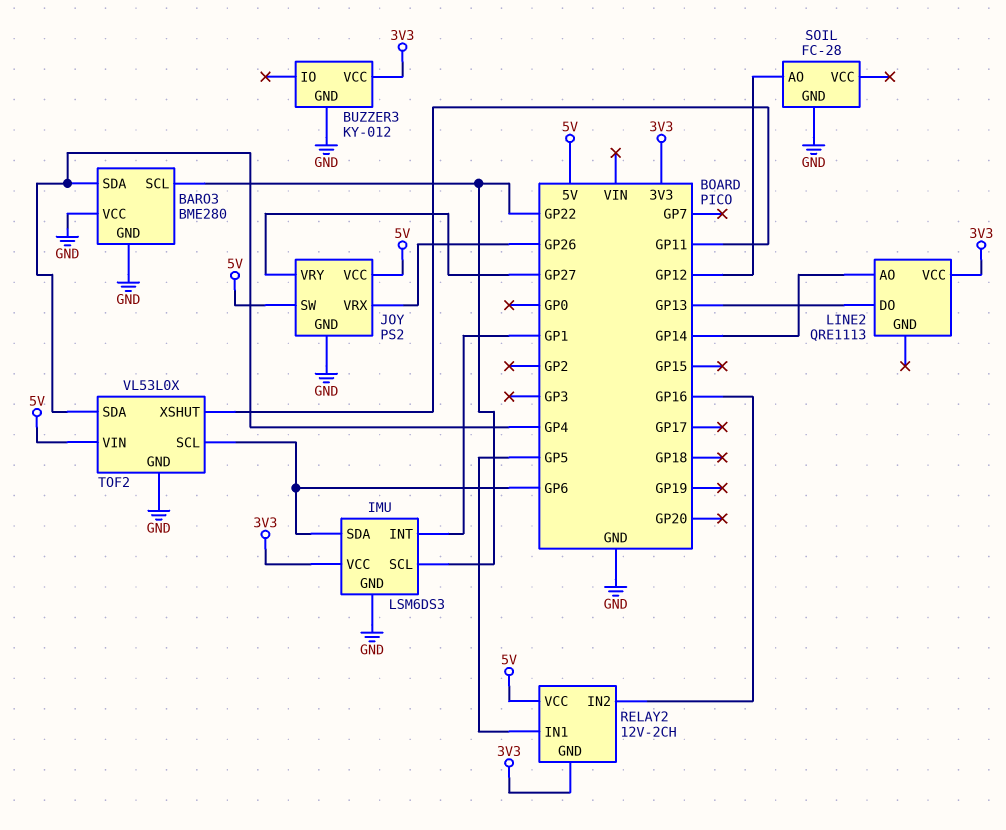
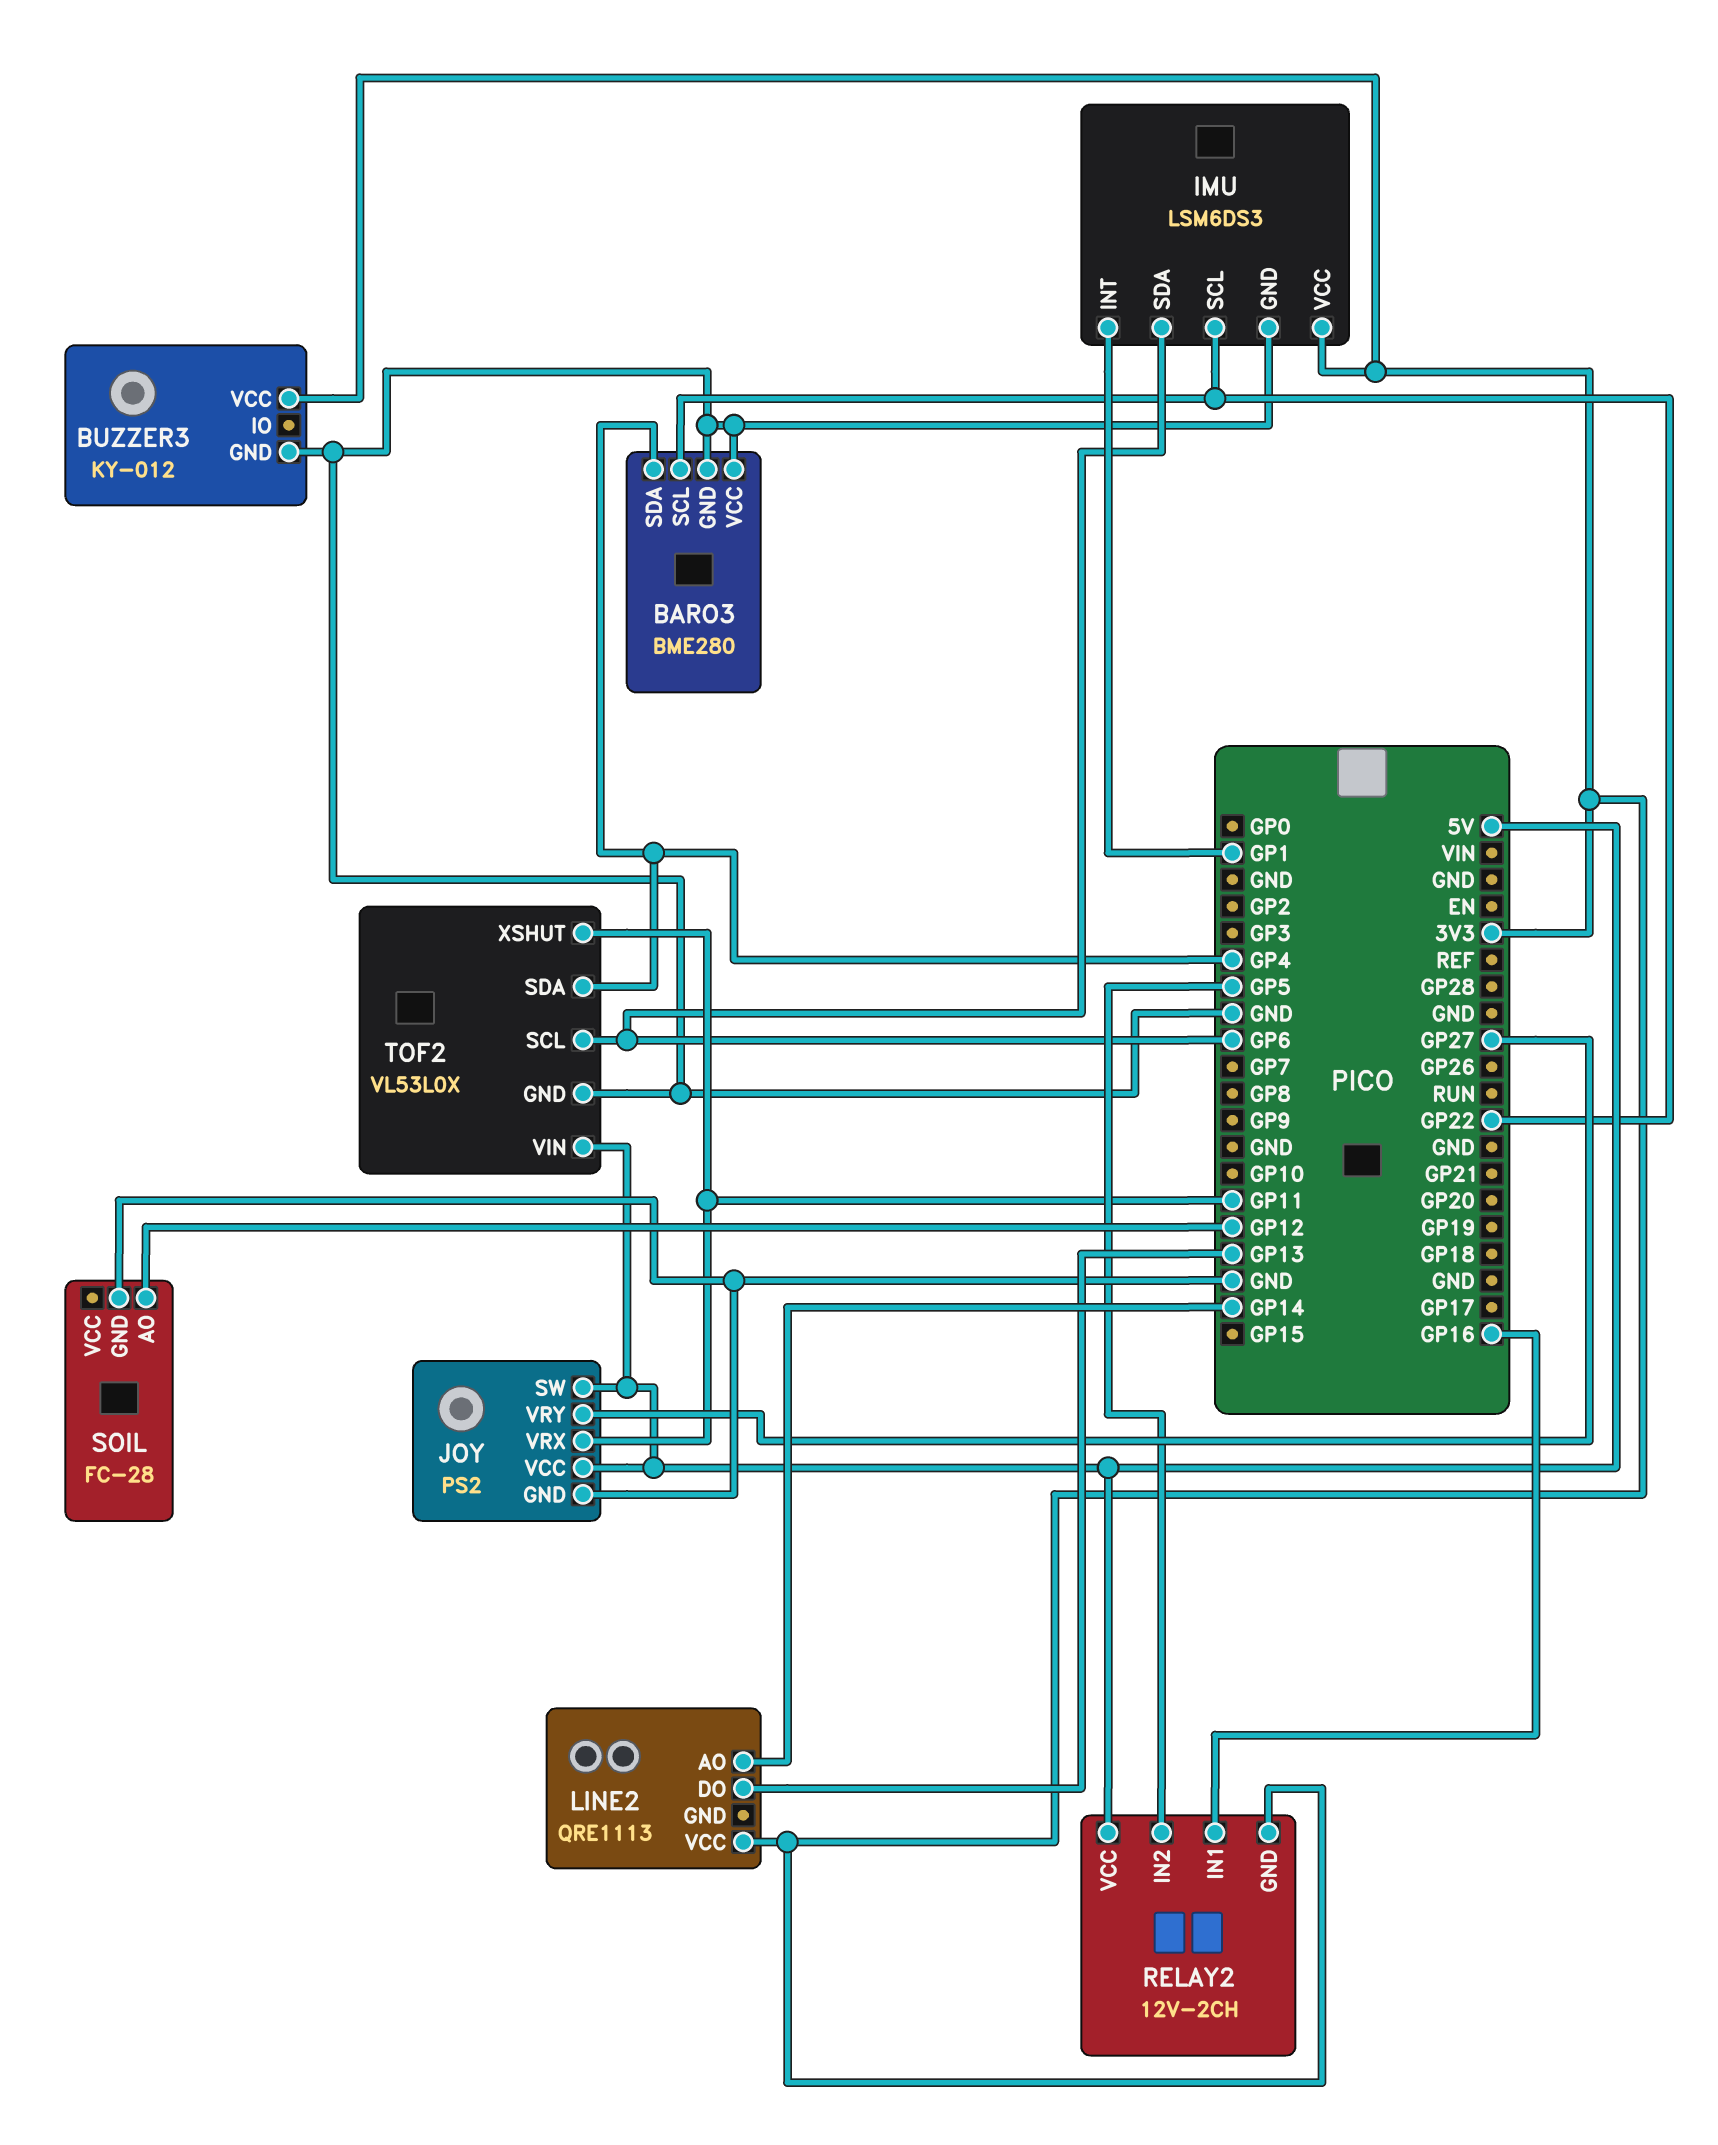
JOY pin VRX: GP26 -> GP11
RELAY2 pin IN1: GP5 -> GP16
RELAY2 pin IN2: GP16 -> GP5

